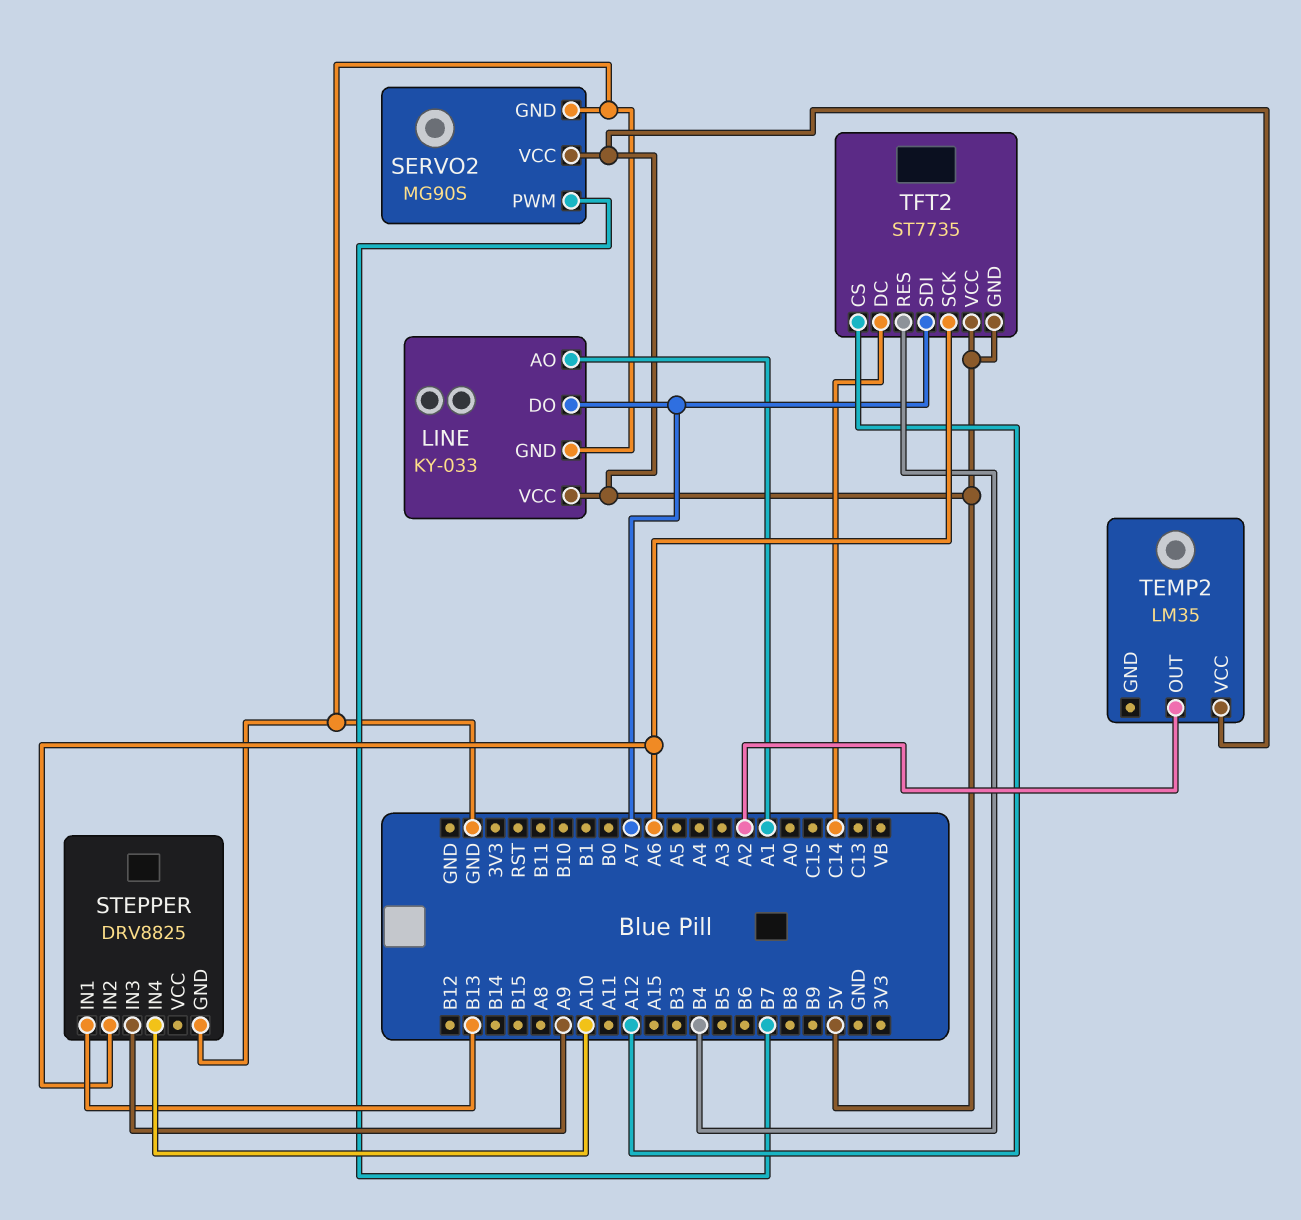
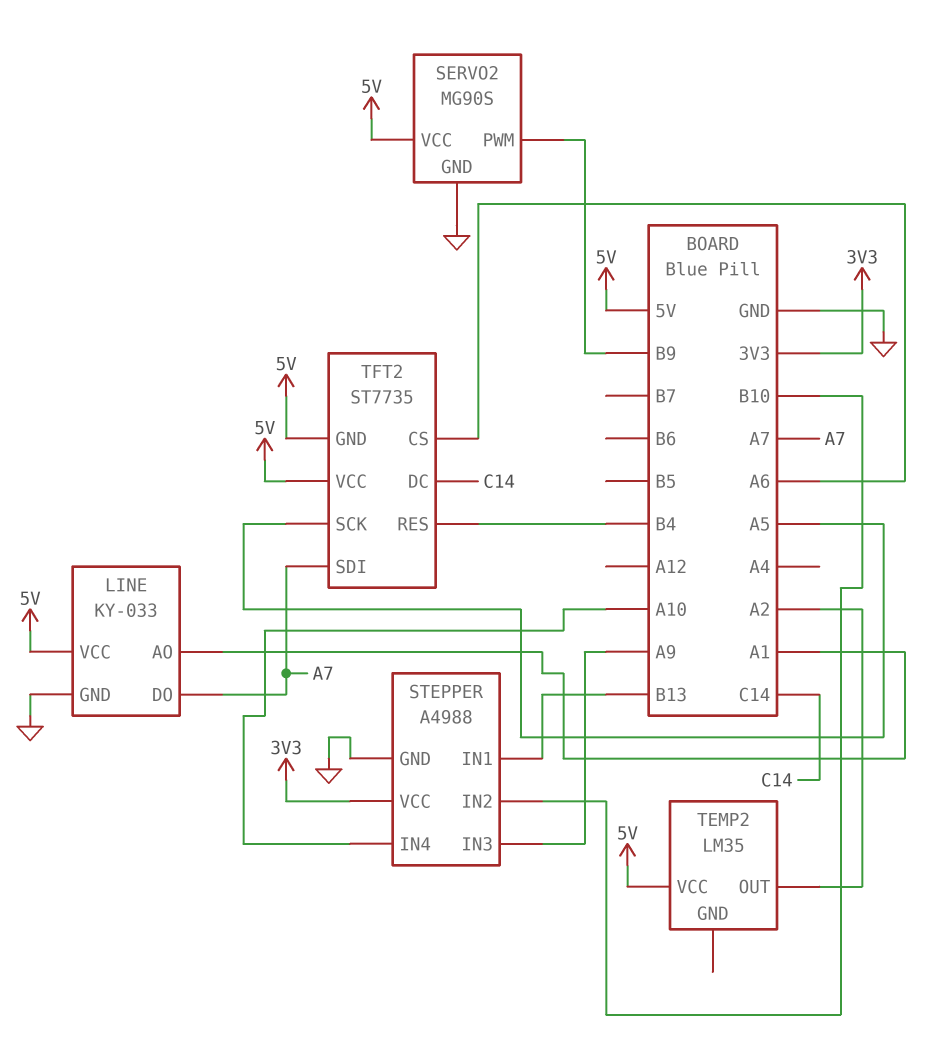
SERVO2 pin PWM: B7 -> B9
STEPPER: DRV8825 -> A4988
STEPPER pin IN2: A6 -> B10
STEPPER pin VCC: none -> 3V3
TFT2 pin CS: A12 -> A6
TFT2 pin SCK: A6 -> A5

